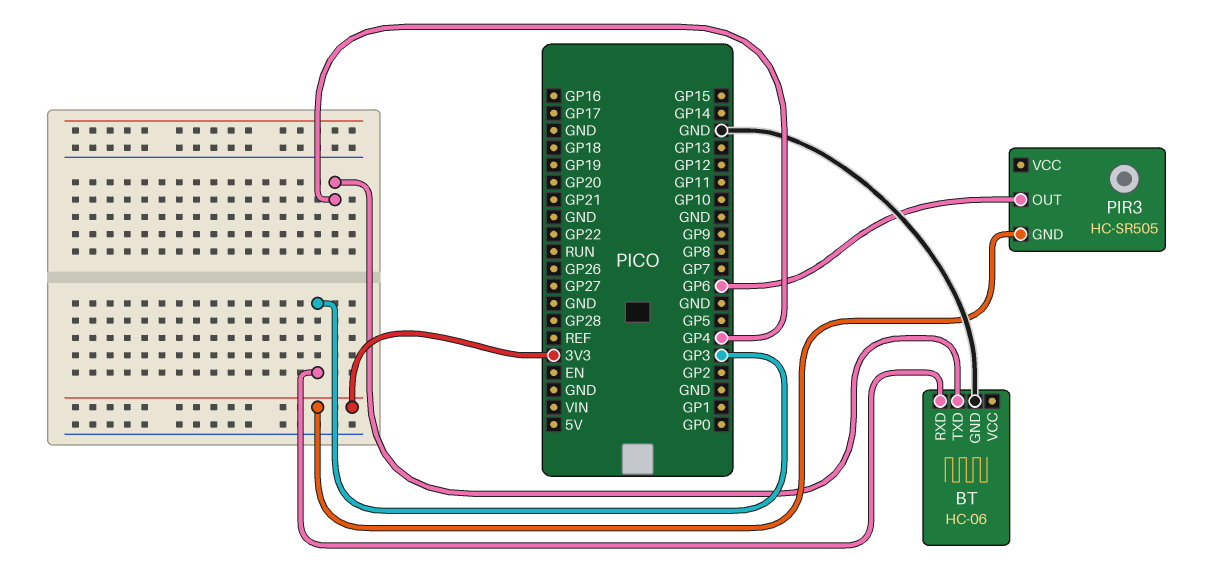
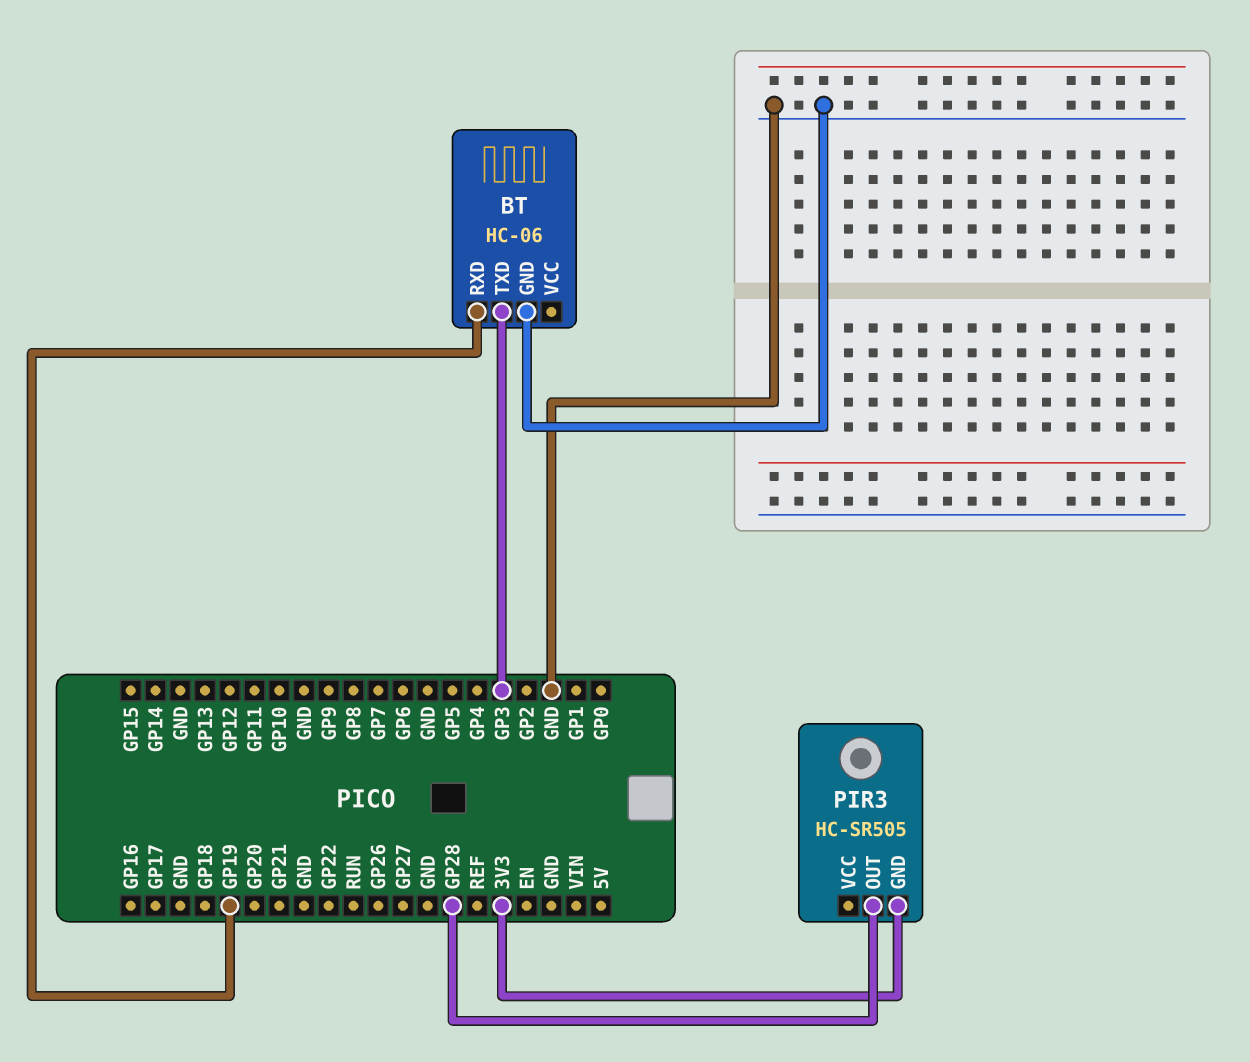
BT pin RXD: GP3 -> GP19
BT pin TXD: GP4 -> GP3
PIR3 pin OUT: GP6 -> GP28

